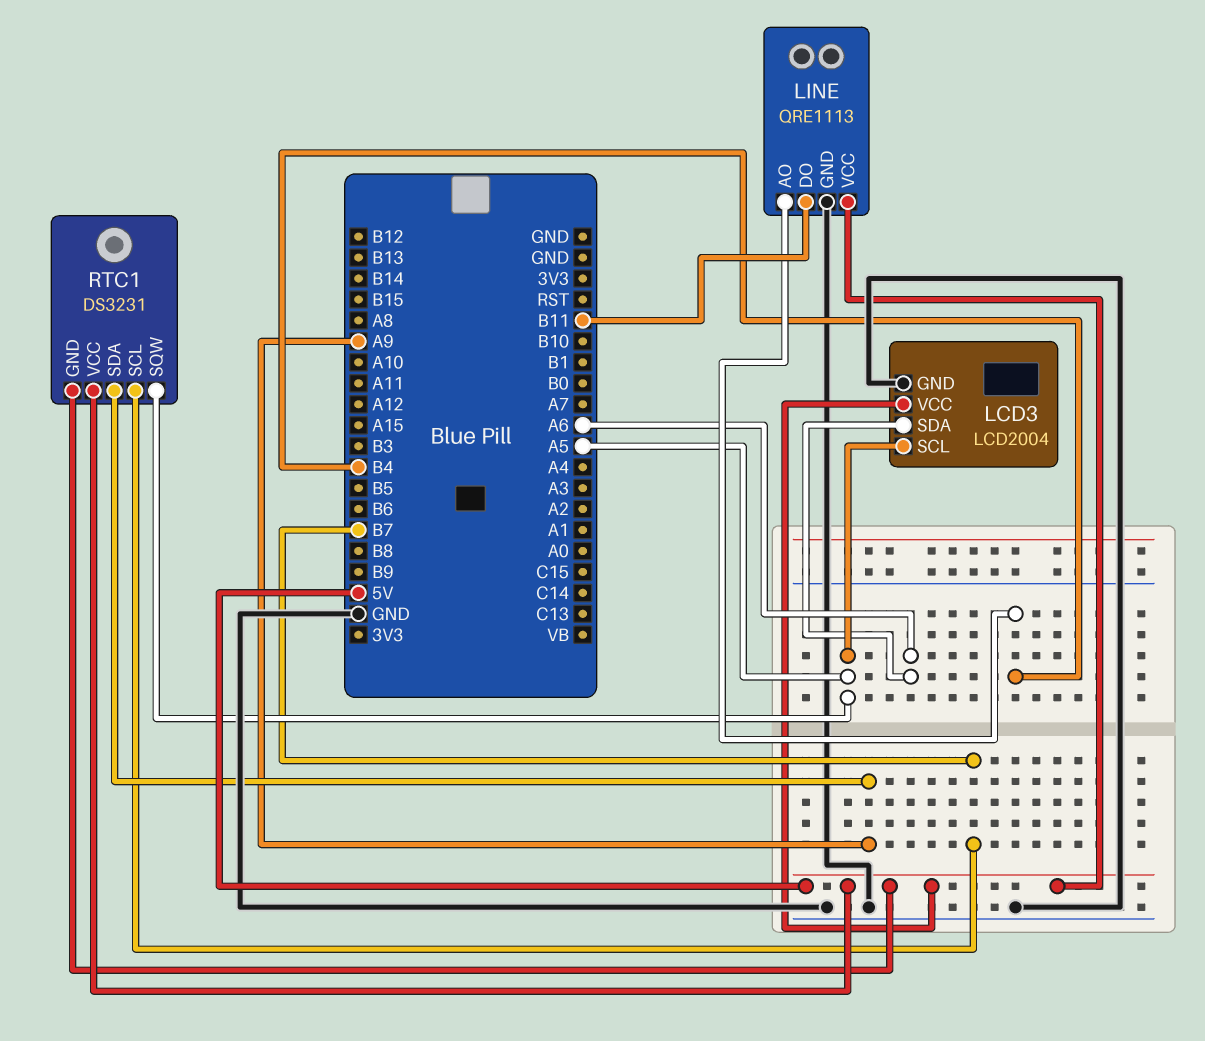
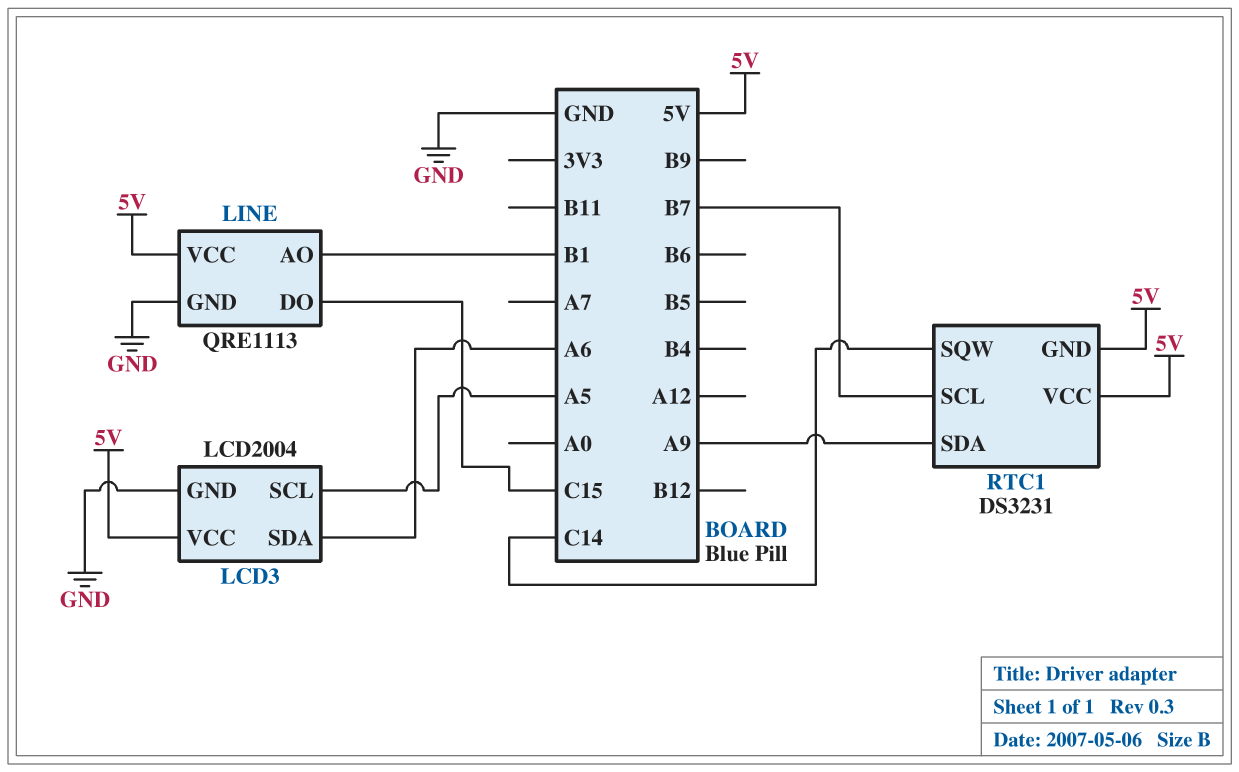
LINE pin AO: B4 -> B1
LINE pin DO: B11 -> C15
RTC1 pin SQW: A5 -> C14

